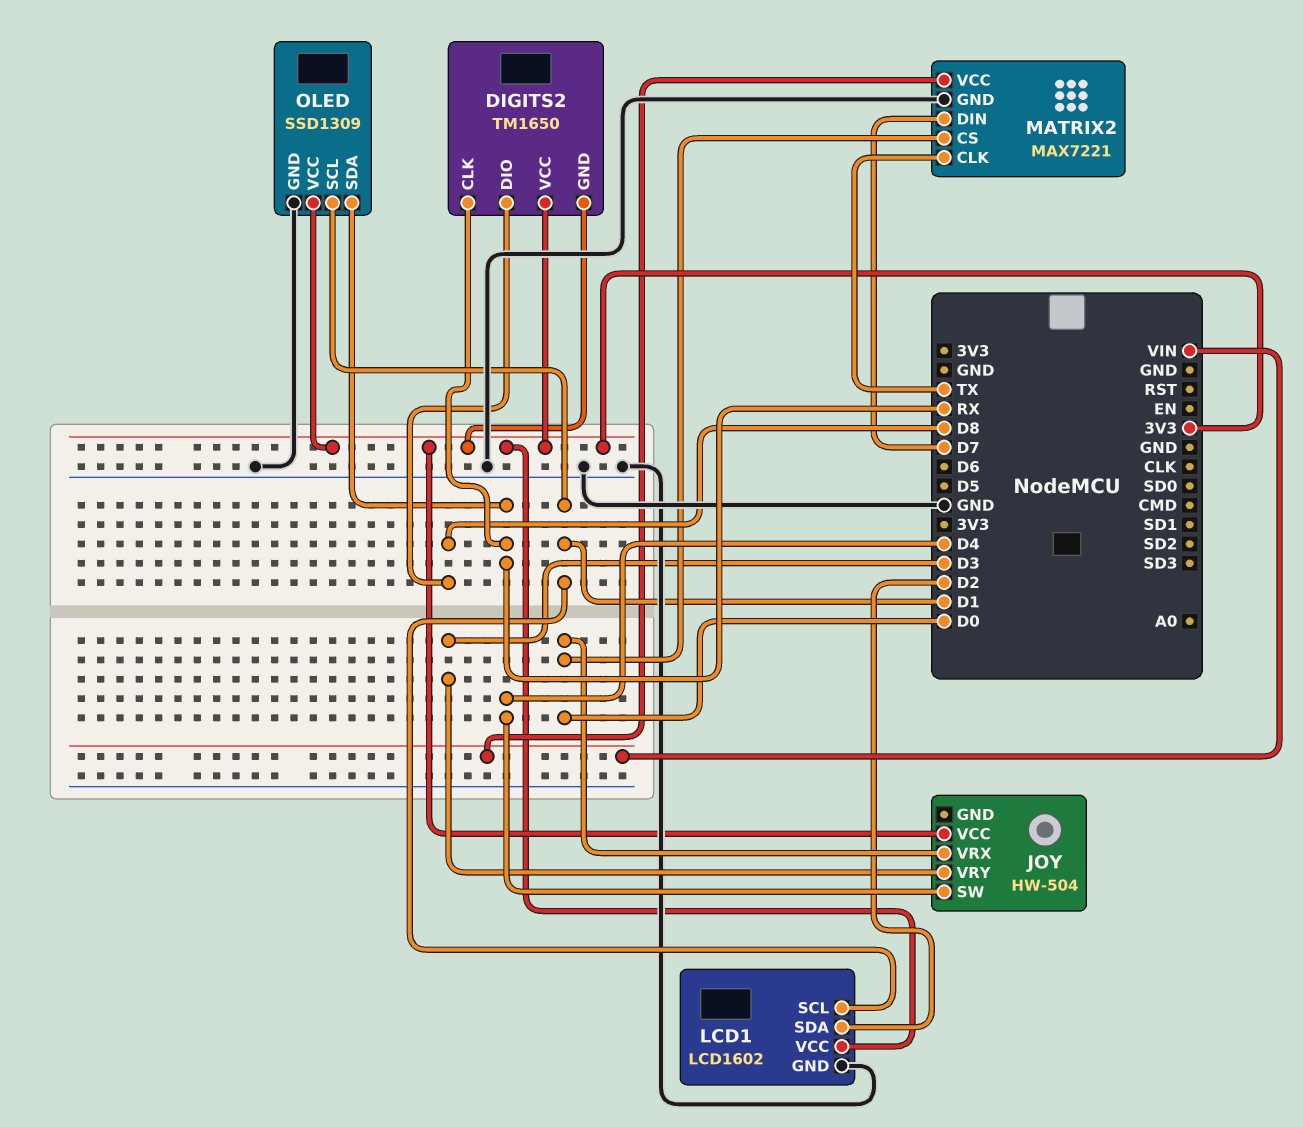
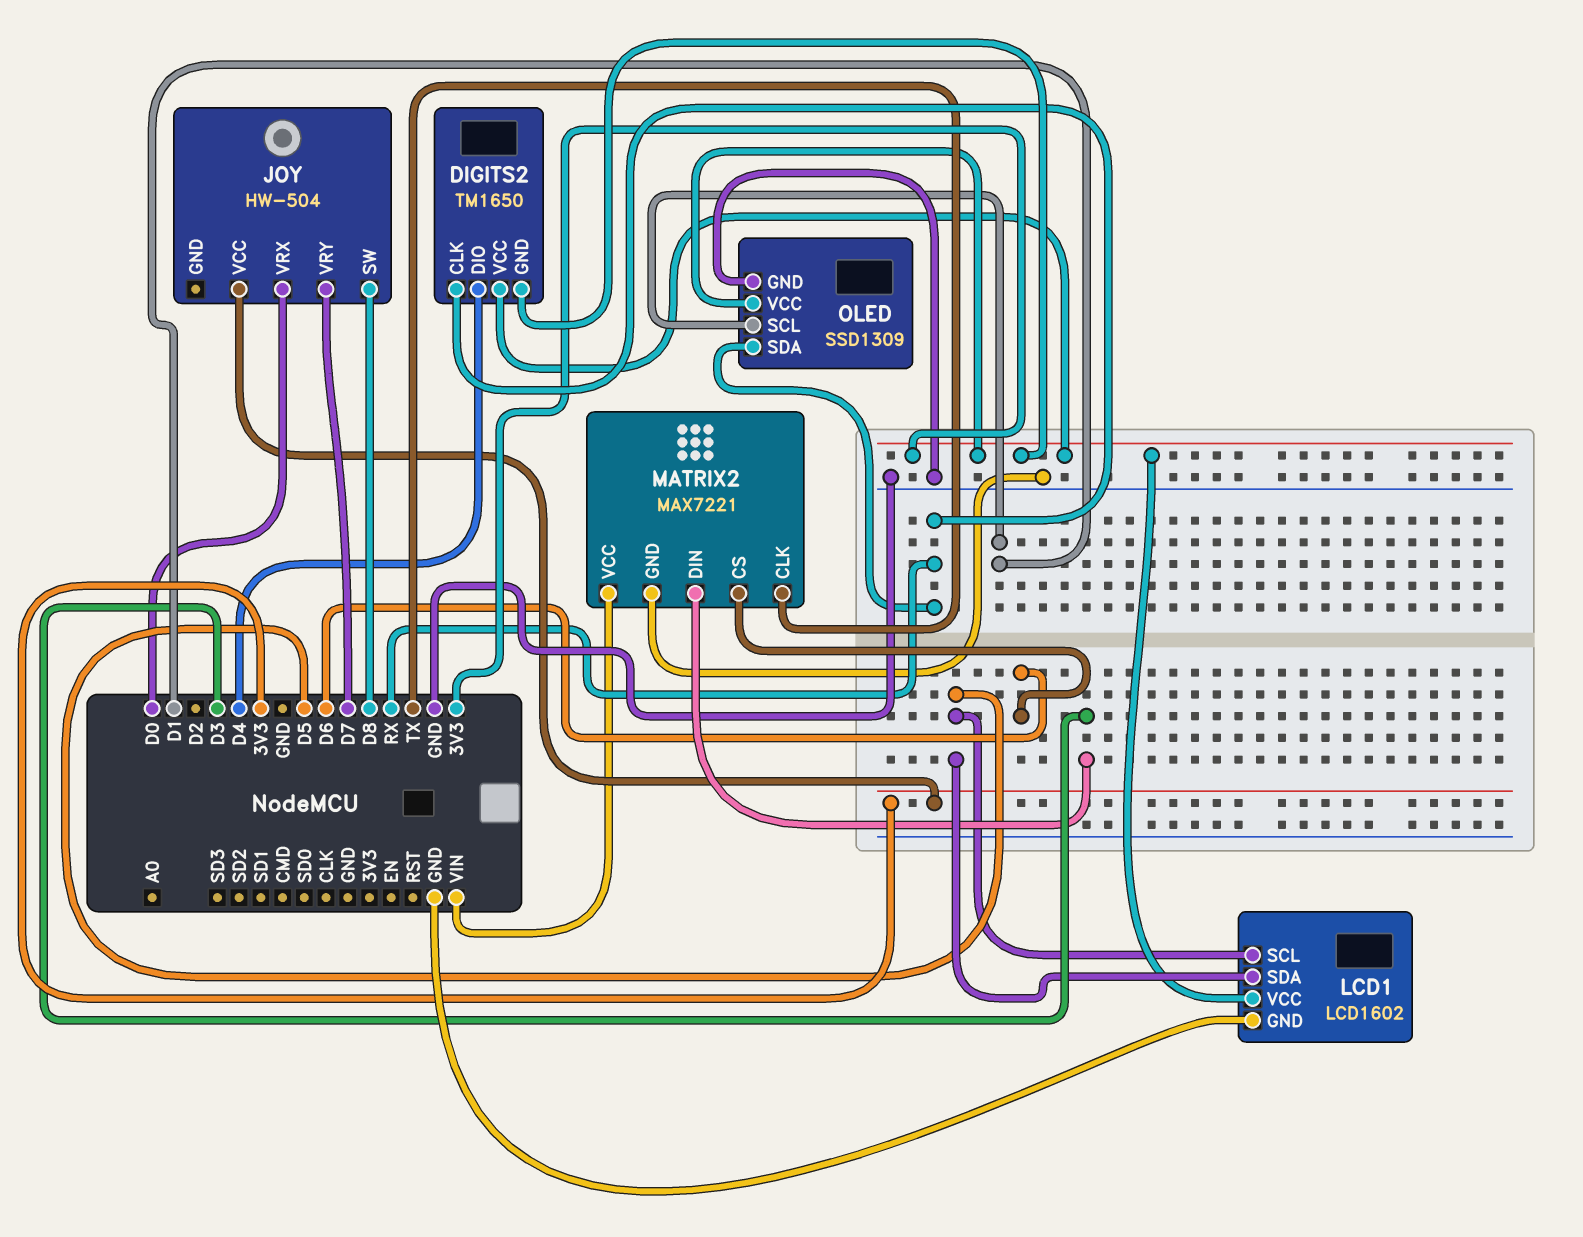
DIGITS2 pin DIO: D8 -> D4
JOY pin SW: D4 -> D8
JOY pin VRY: D3 -> D7
LCD1 pin SCL: D1 -> D5
LCD1 pin SDA: D2 -> D5
MATRIX2 pin CS: D0 -> D6
MATRIX2 pin DIN: D7 -> D3

